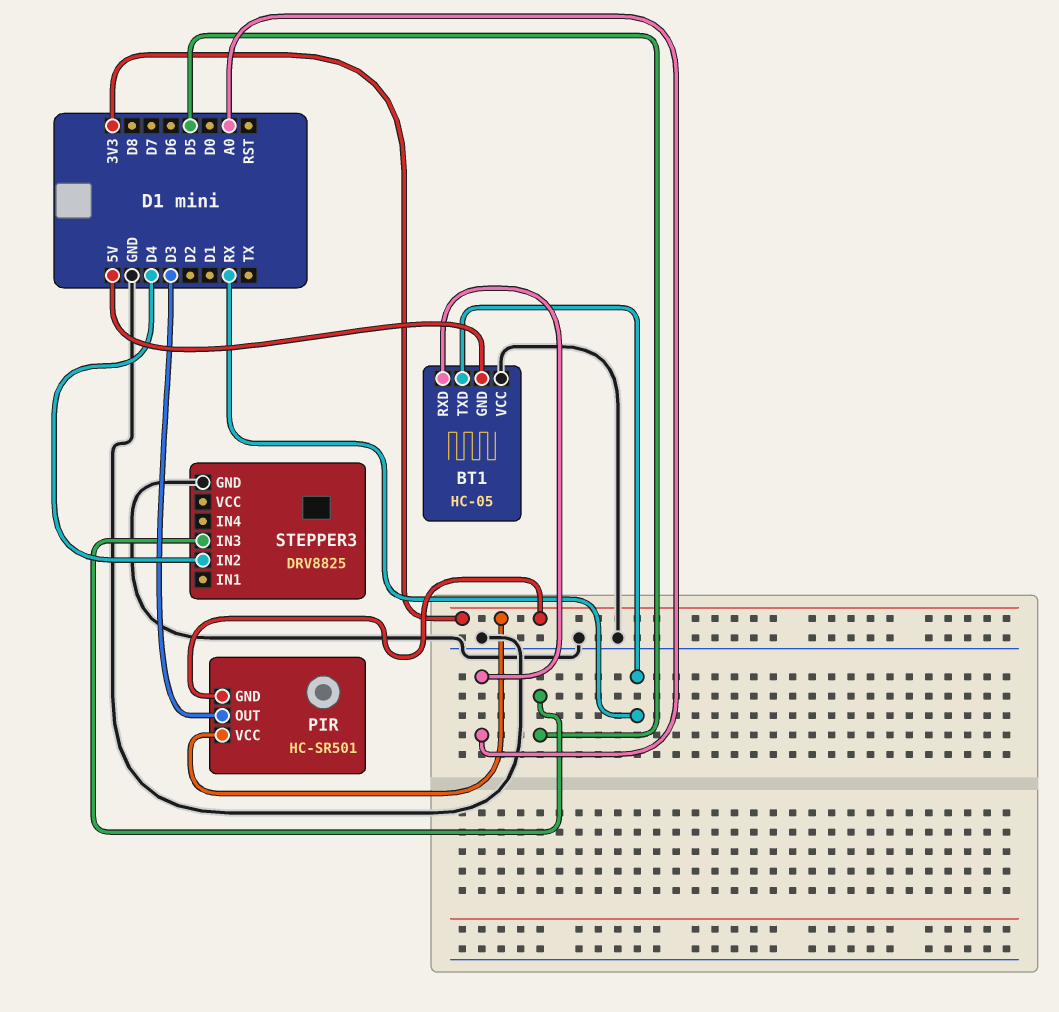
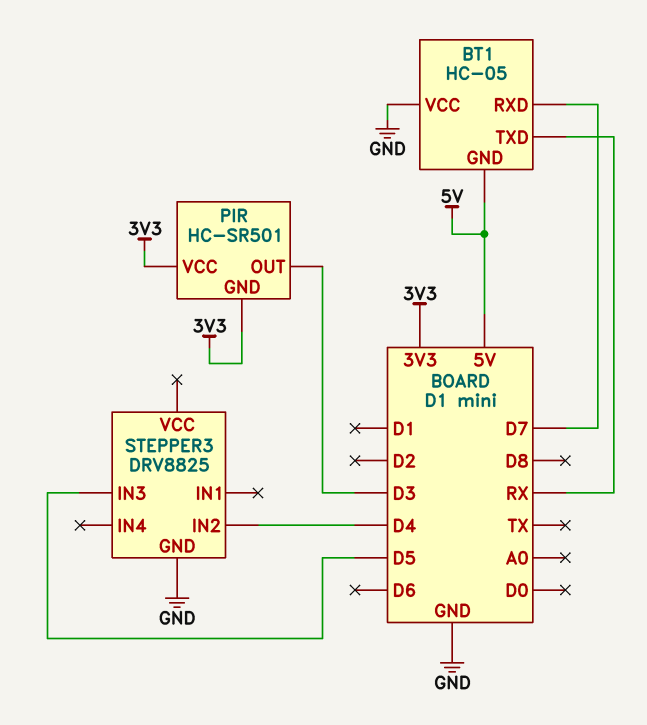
BT1 pin RXD: A0 -> D7

